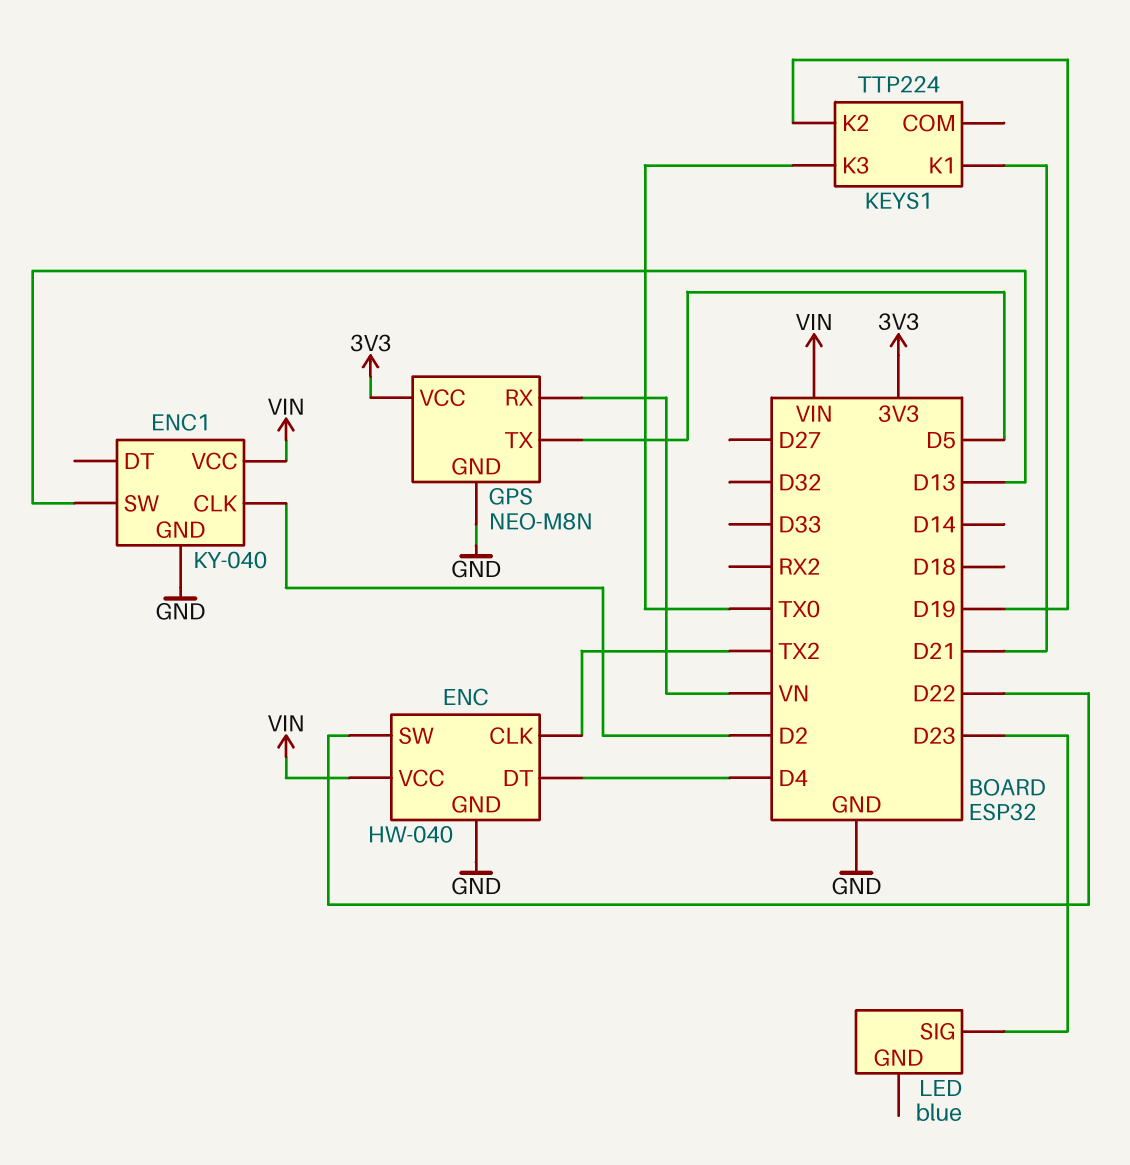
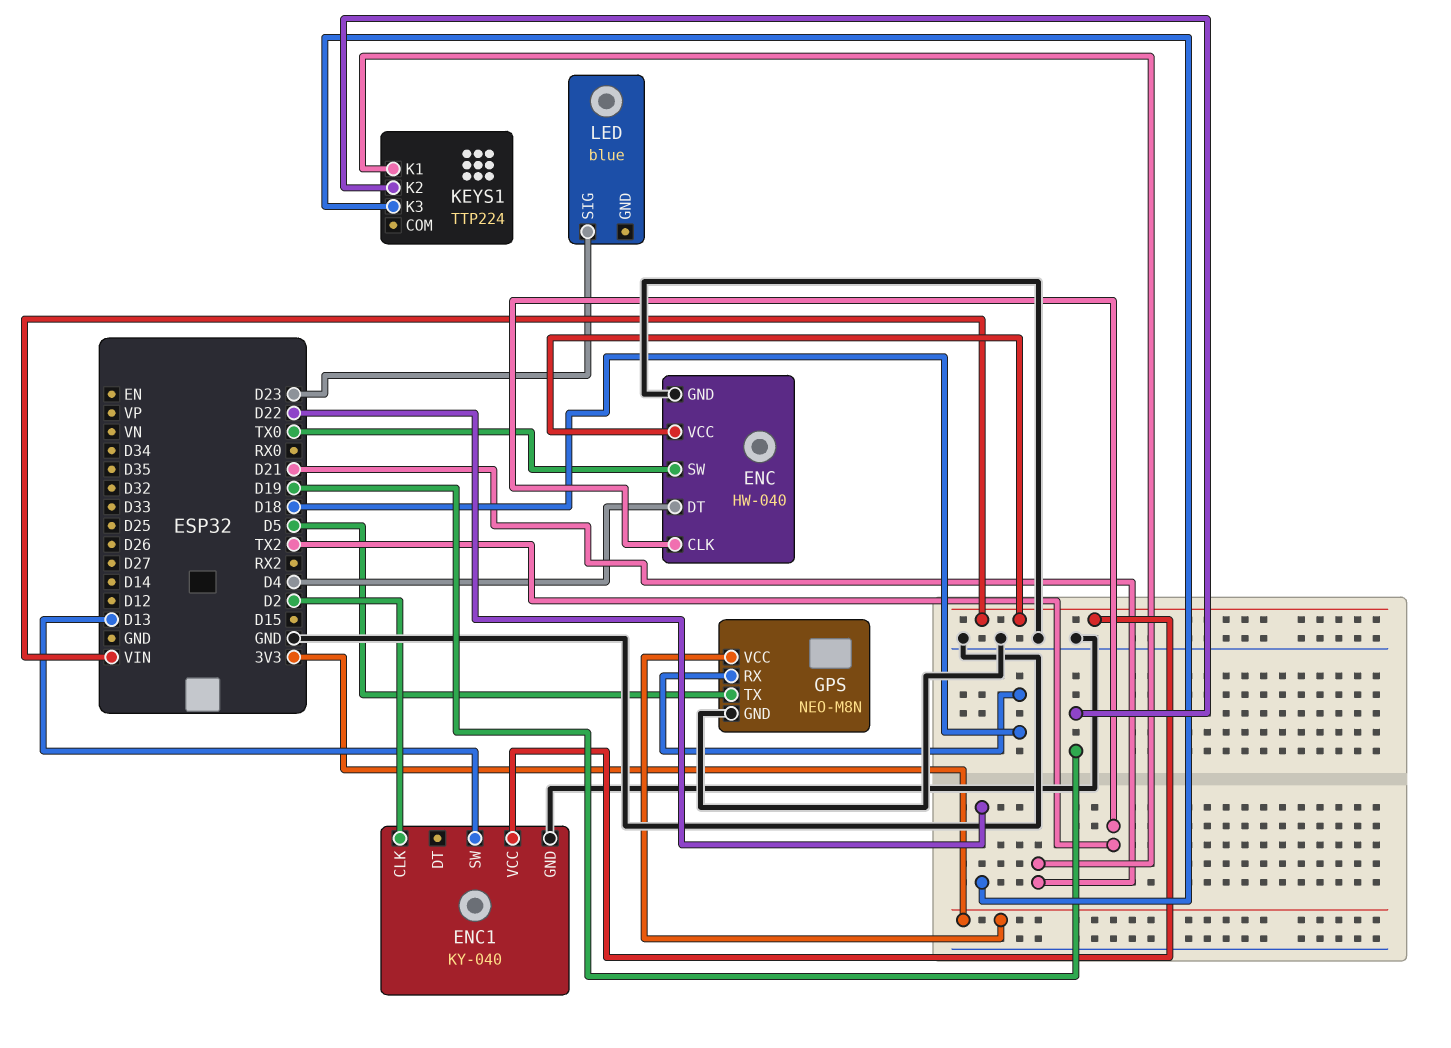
ENC pin SW: D22 -> TX0
GPS pin RX: VN -> D18
KEYS1 pin K3: TX0 -> D22

